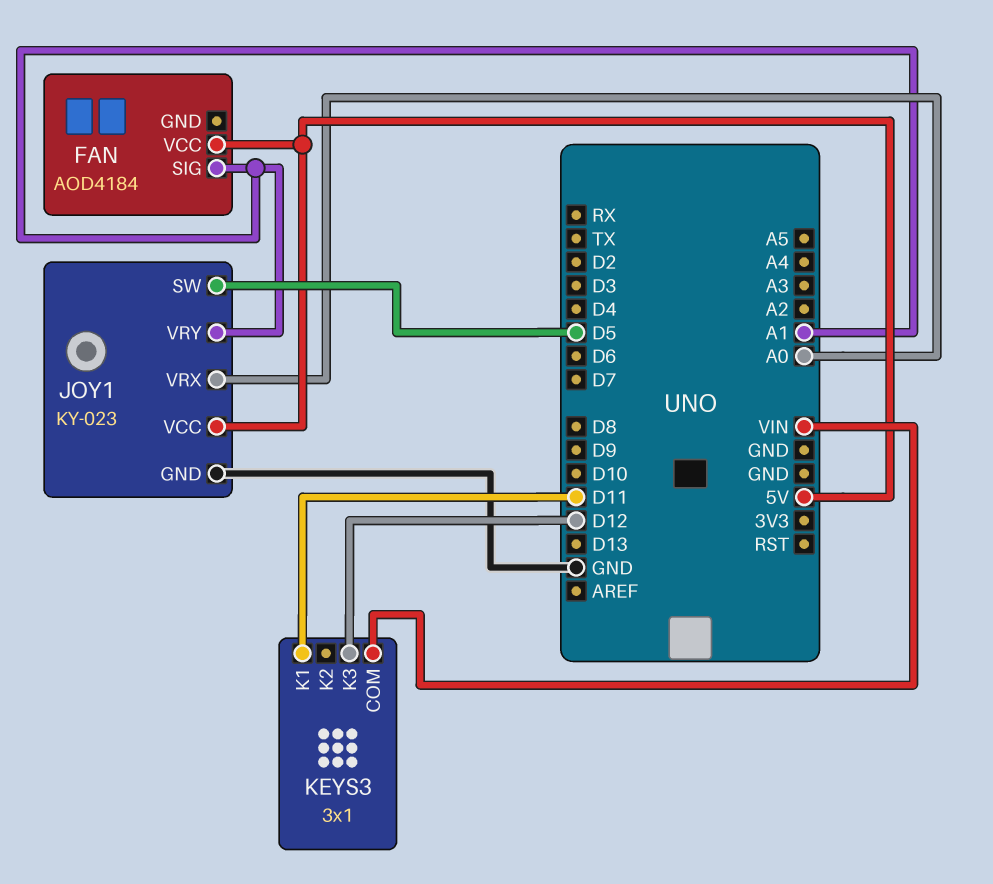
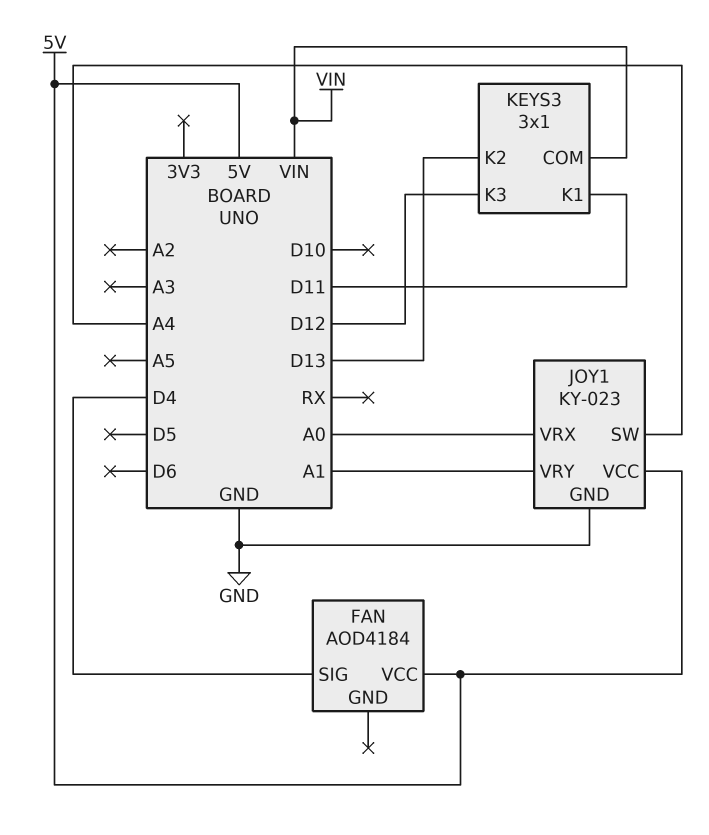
FAN pin SIG: A1 -> D4
JOY1 pin SW: D5 -> A4
KEYS3 pin K2: none -> D13

